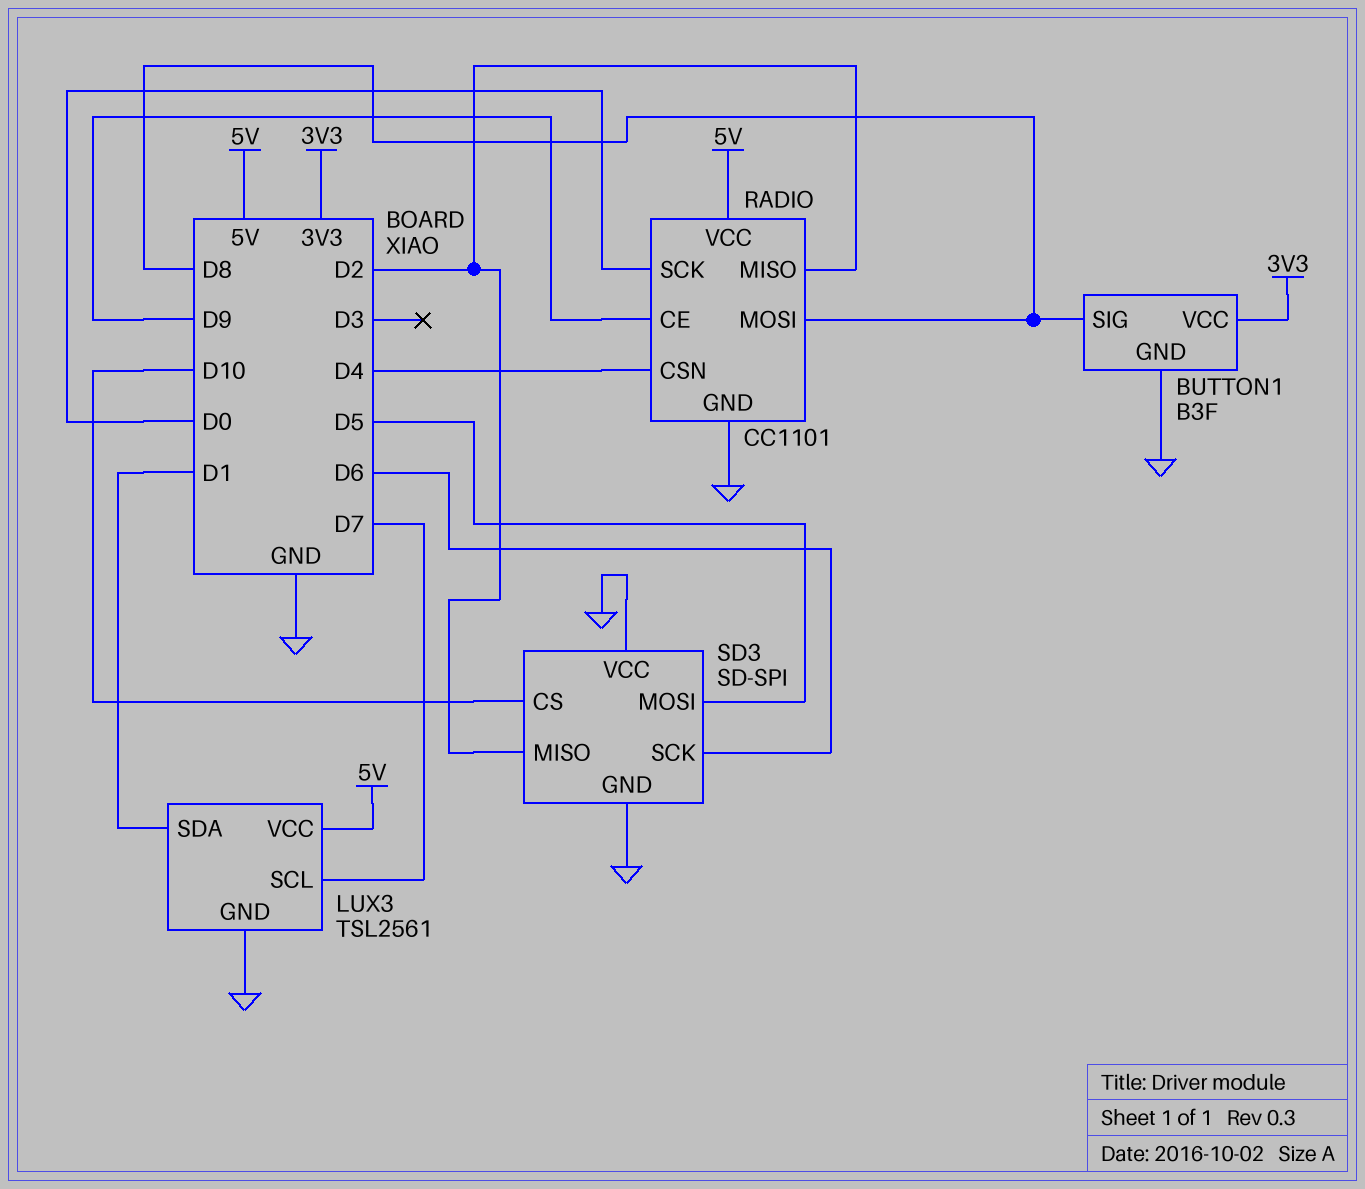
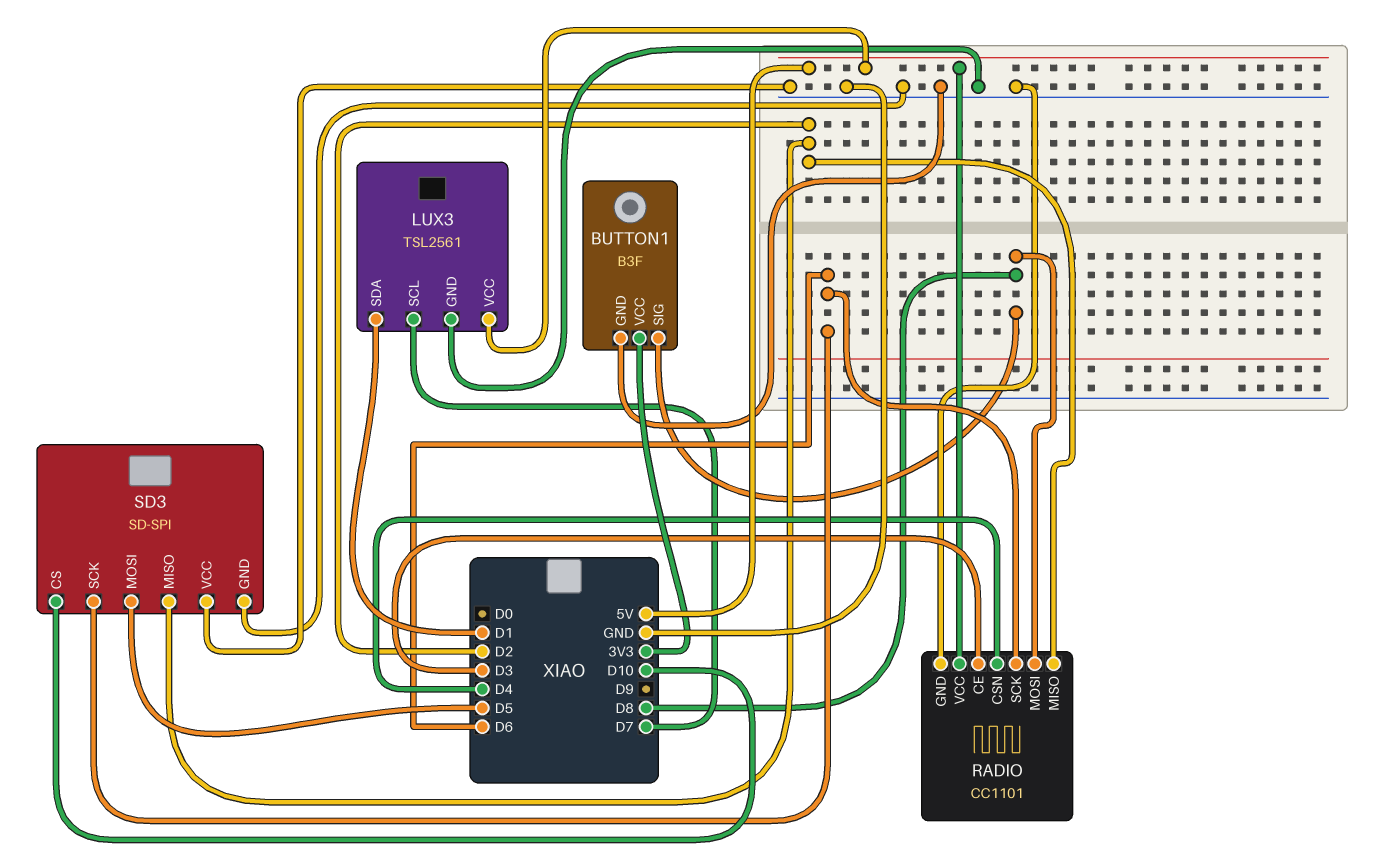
RADIO pin CE: D9 -> D3
RADIO pin SCK: D0 -> D6

